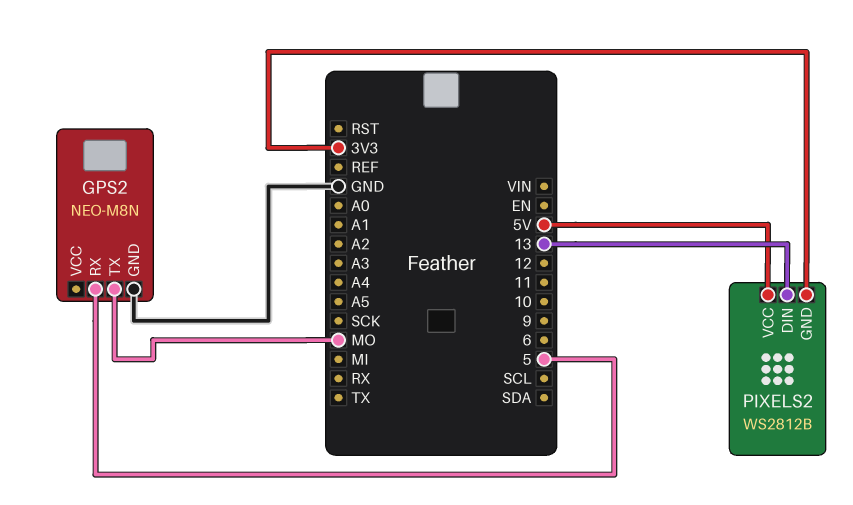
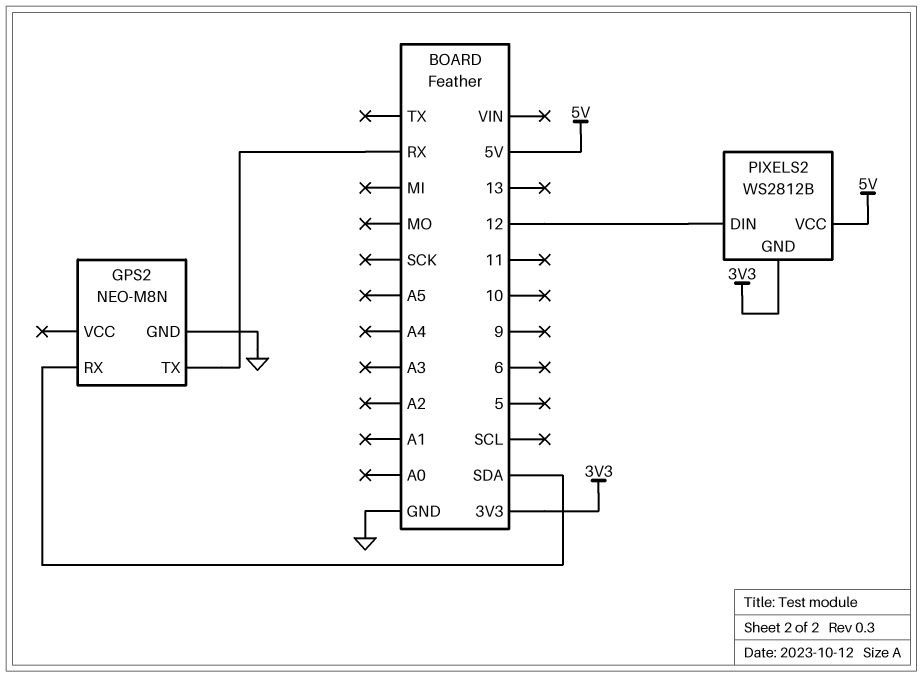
GPS2 pin RX: 5 -> SDA
GPS2 pin TX: MO -> RX
PIXELS2 pin DIN: 13 -> 12

